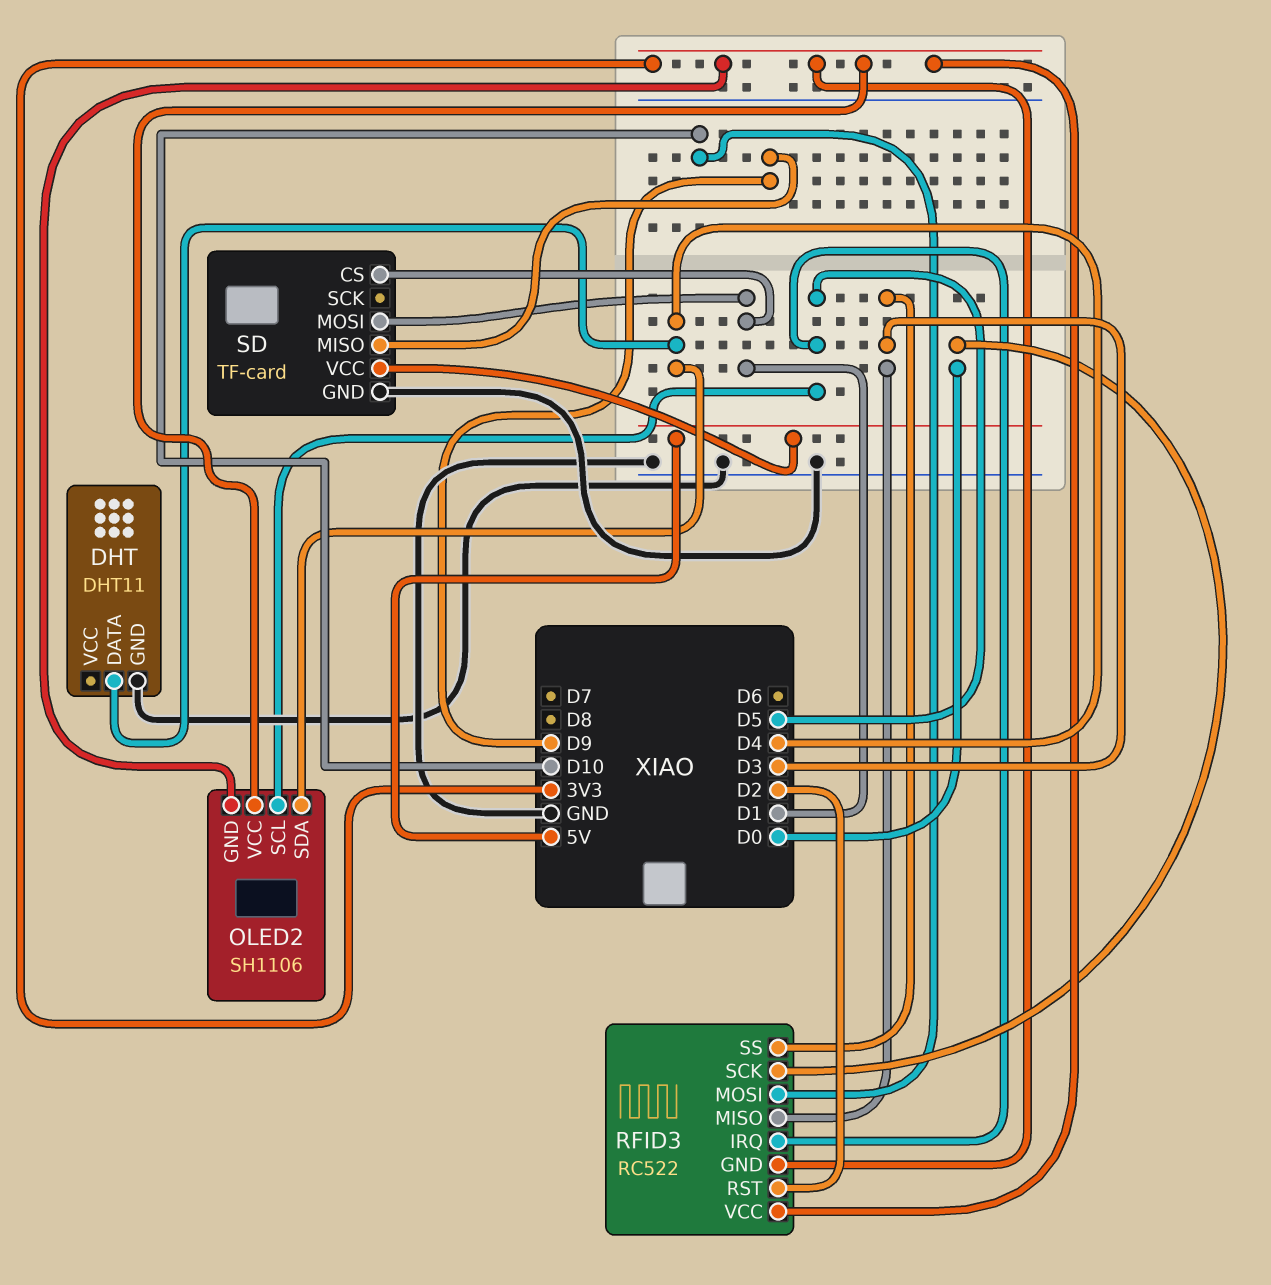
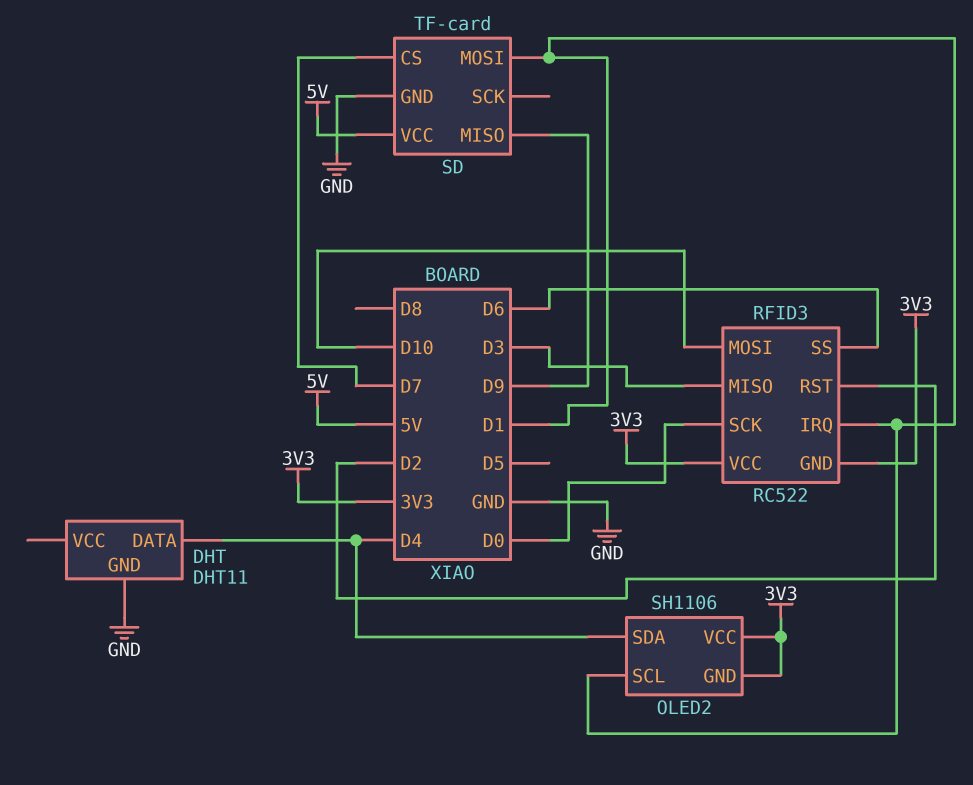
OLED2 pin SCL: D5 -> D1
RFID3 pin IRQ: D5 -> D1
RFID3 pin SS: D3 -> D6
SD pin CS: D1 -> D7

